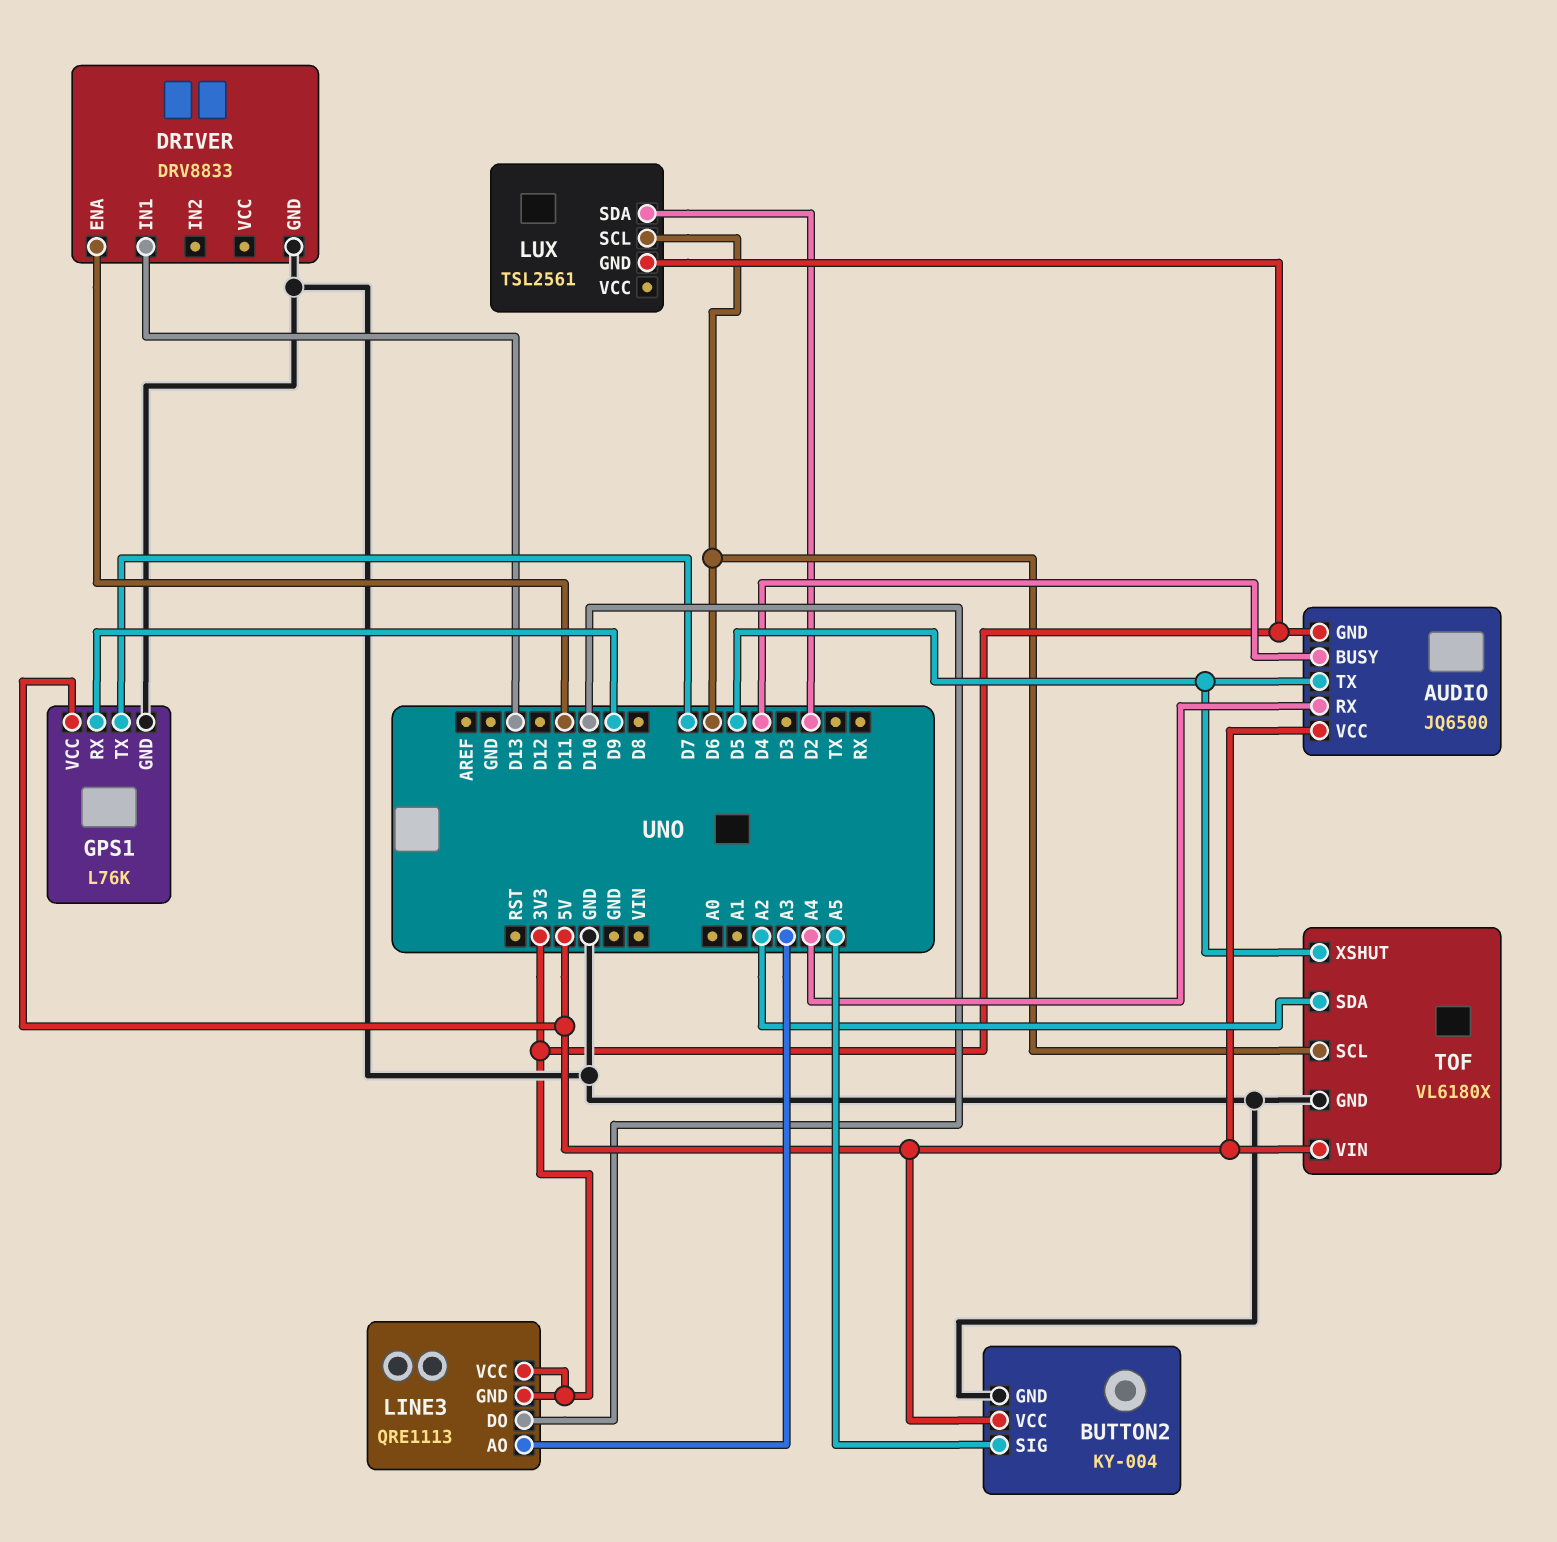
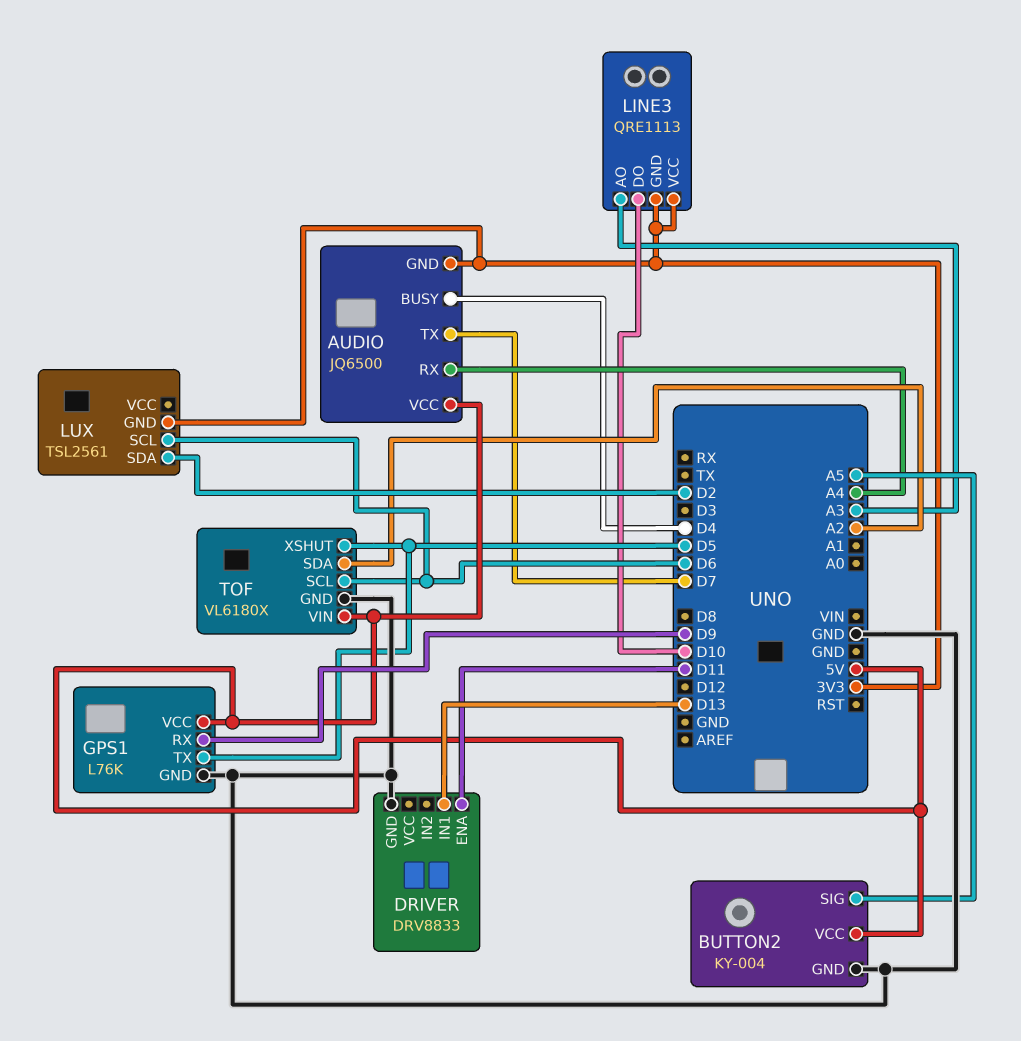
AUDIO pin TX: D5 -> D7
GPS1 pin TX: D7 -> D5

